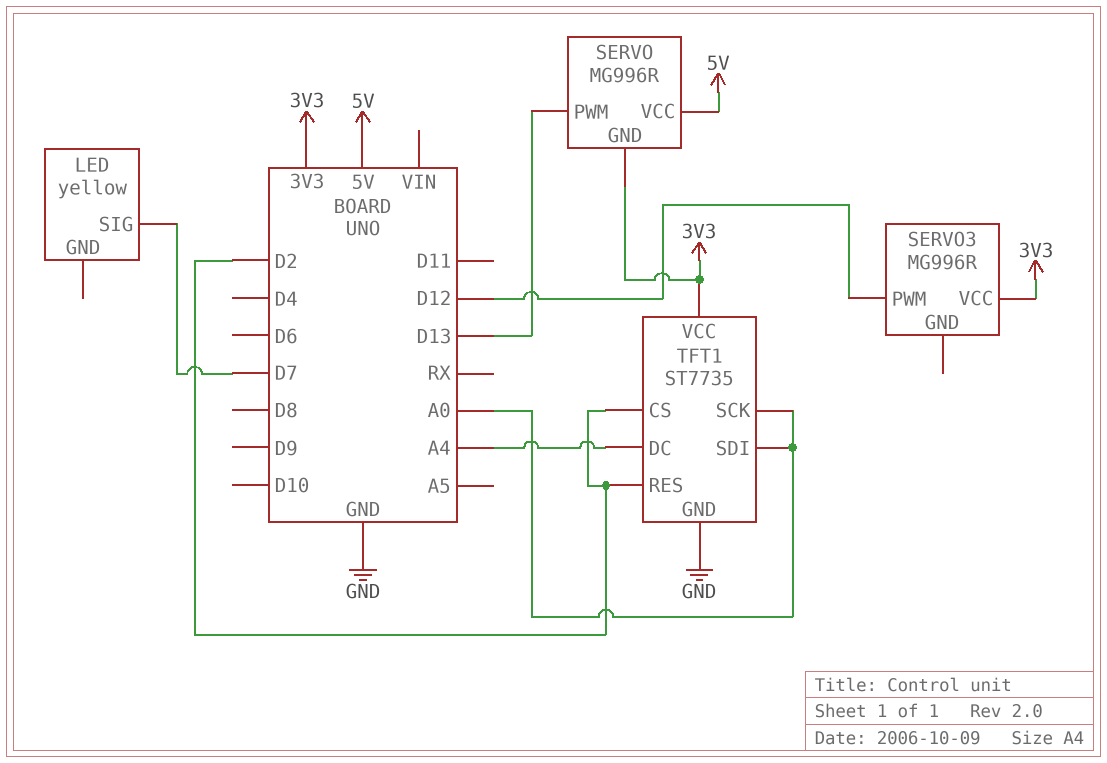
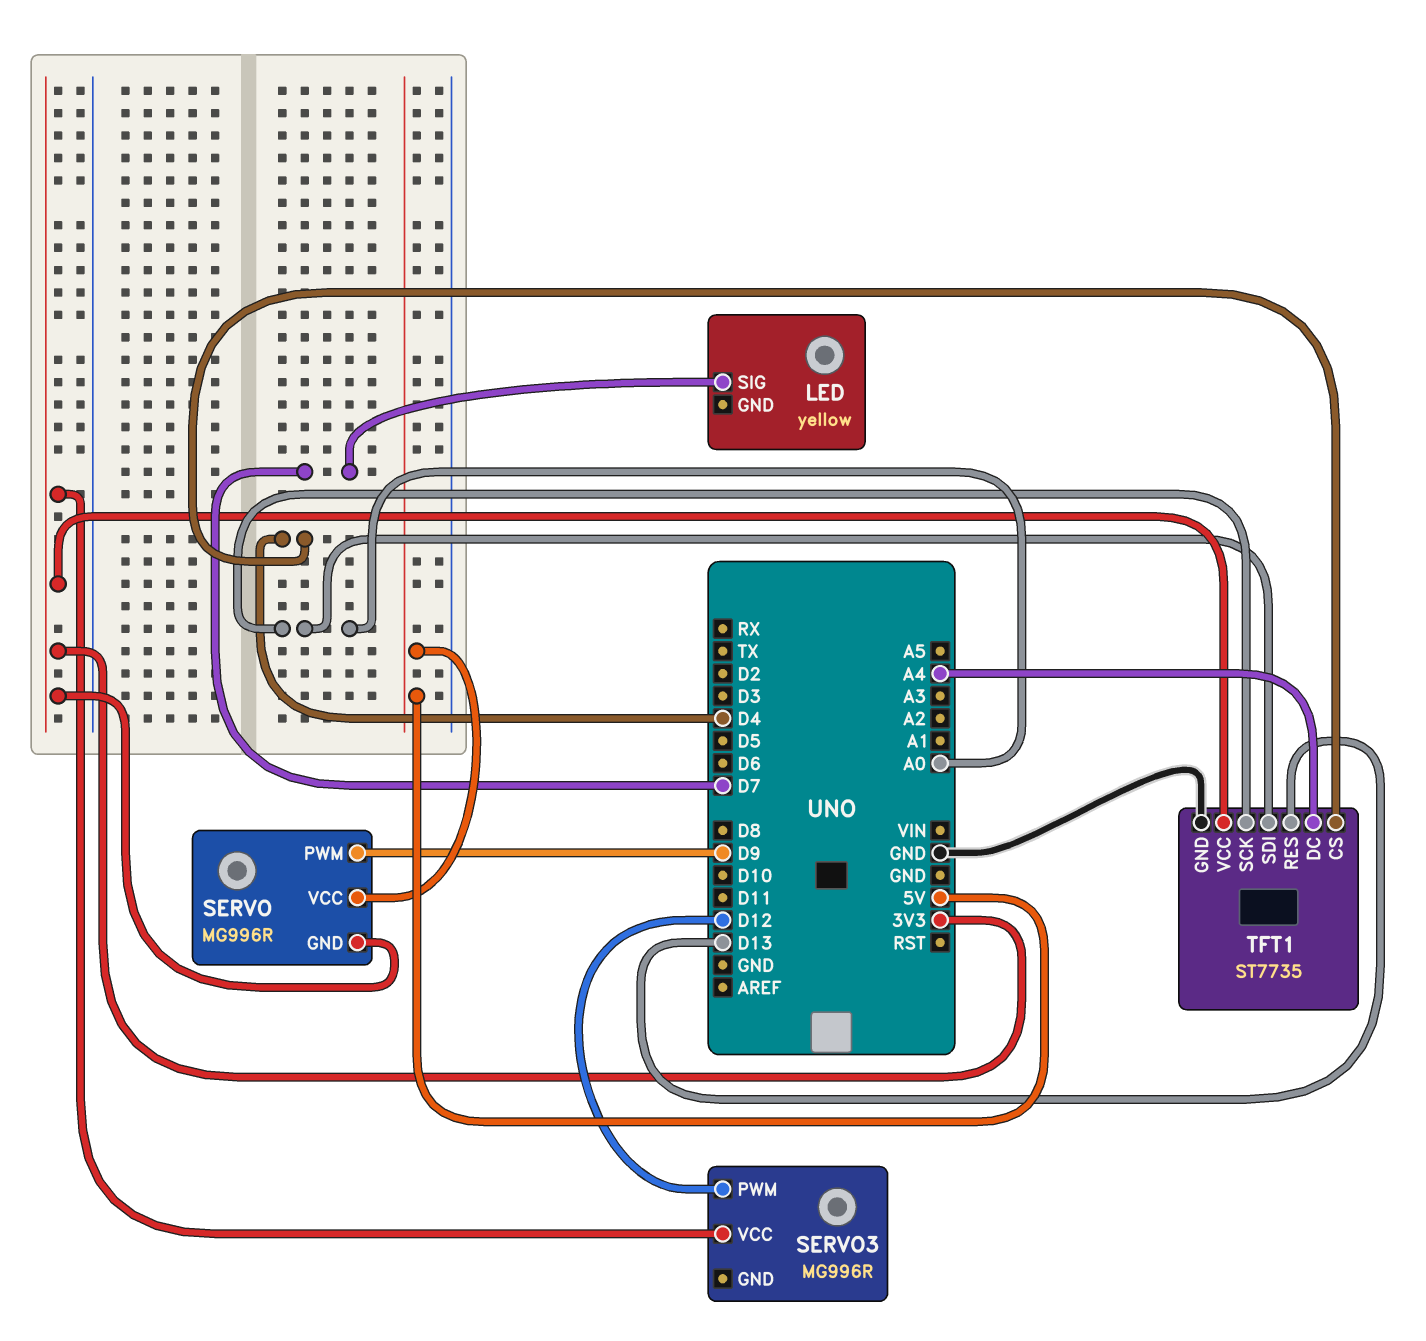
SERVO pin PWM: D13 -> D9
TFT1 pin CS: D2 -> D4
TFT1 pin RES: D2 -> D13

